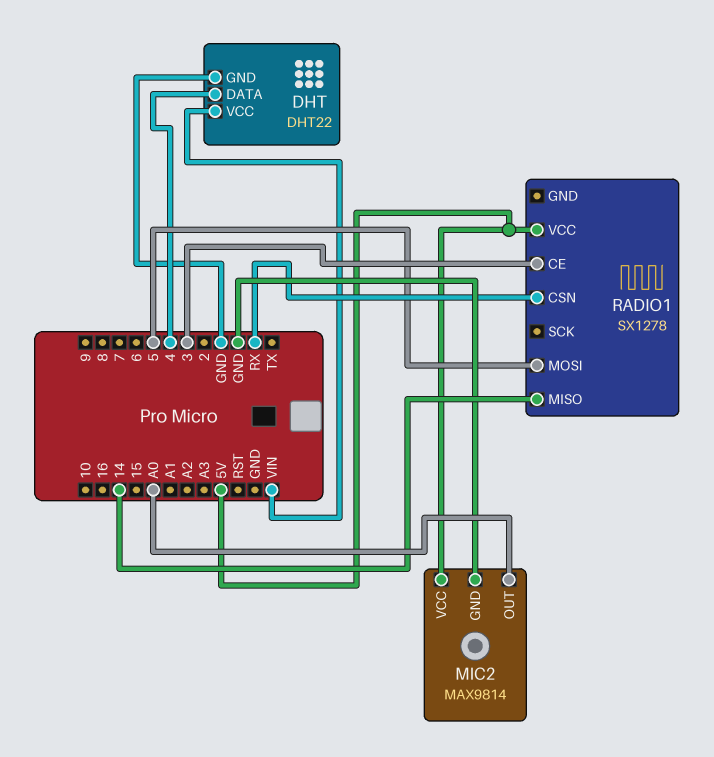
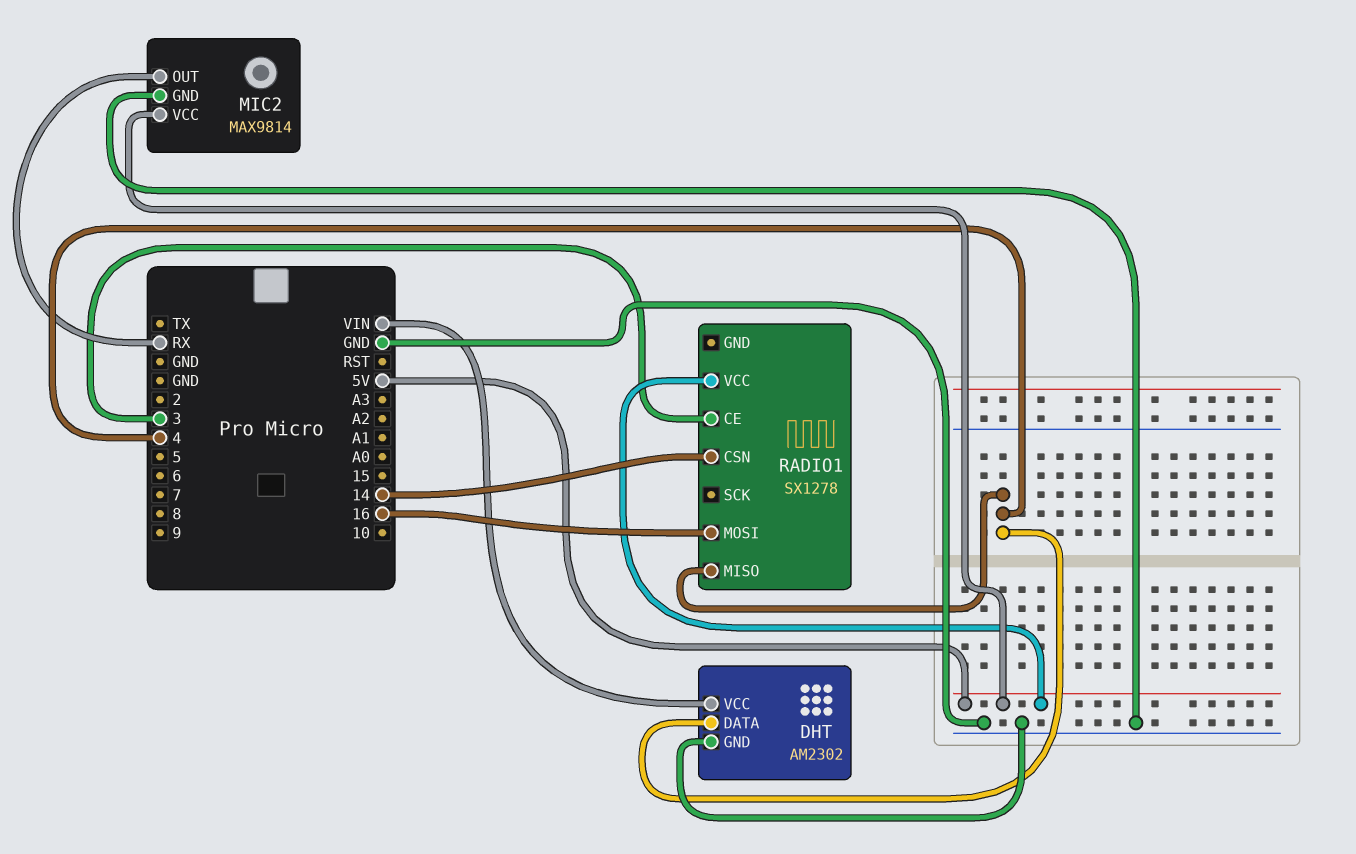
DHT: DHT22 -> AM2302
MIC2 pin OUT: A0 -> RX
RADIO1 pin CSN: RX -> 14
RADIO1 pin MISO: 14 -> 4
RADIO1 pin MOSI: 5 -> 16

